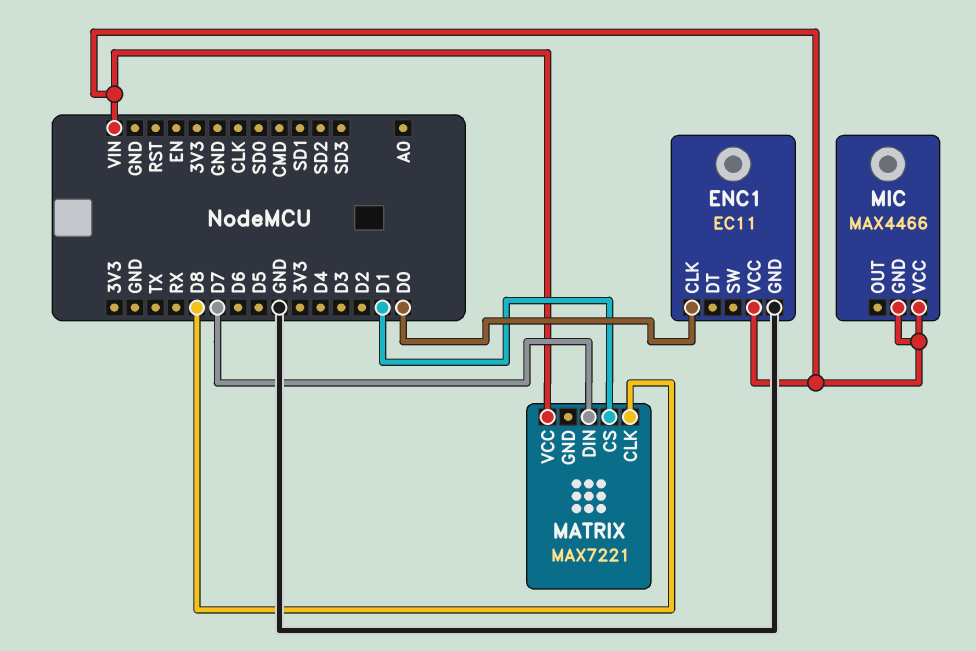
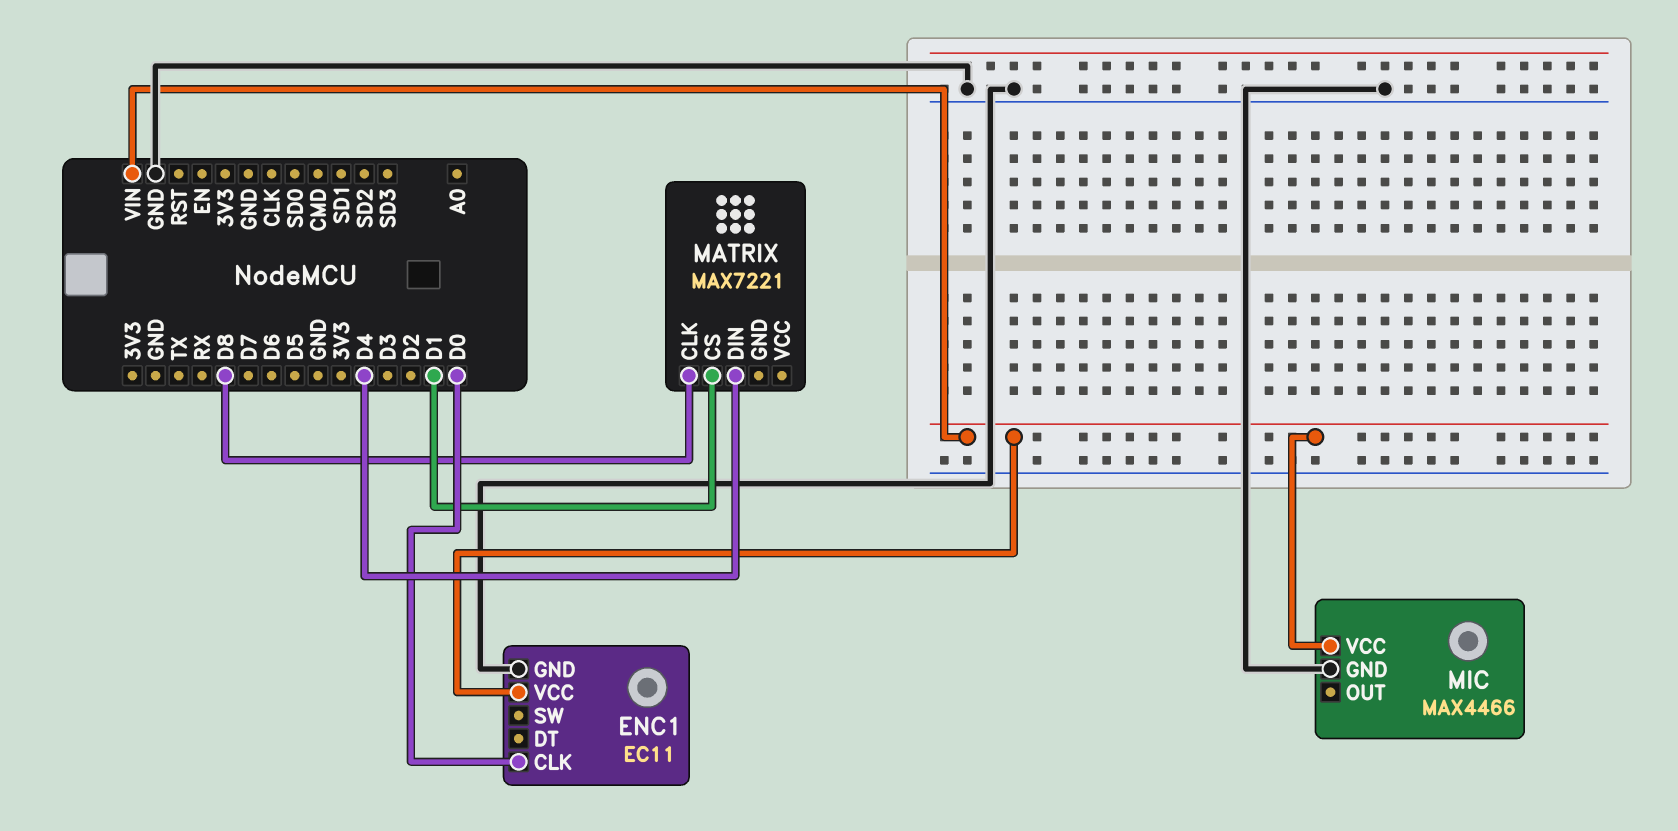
MATRIX pin DIN: D7 -> D4
MATRIX pin VCC: VIN -> none
MIC pin GND: VIN -> GND

